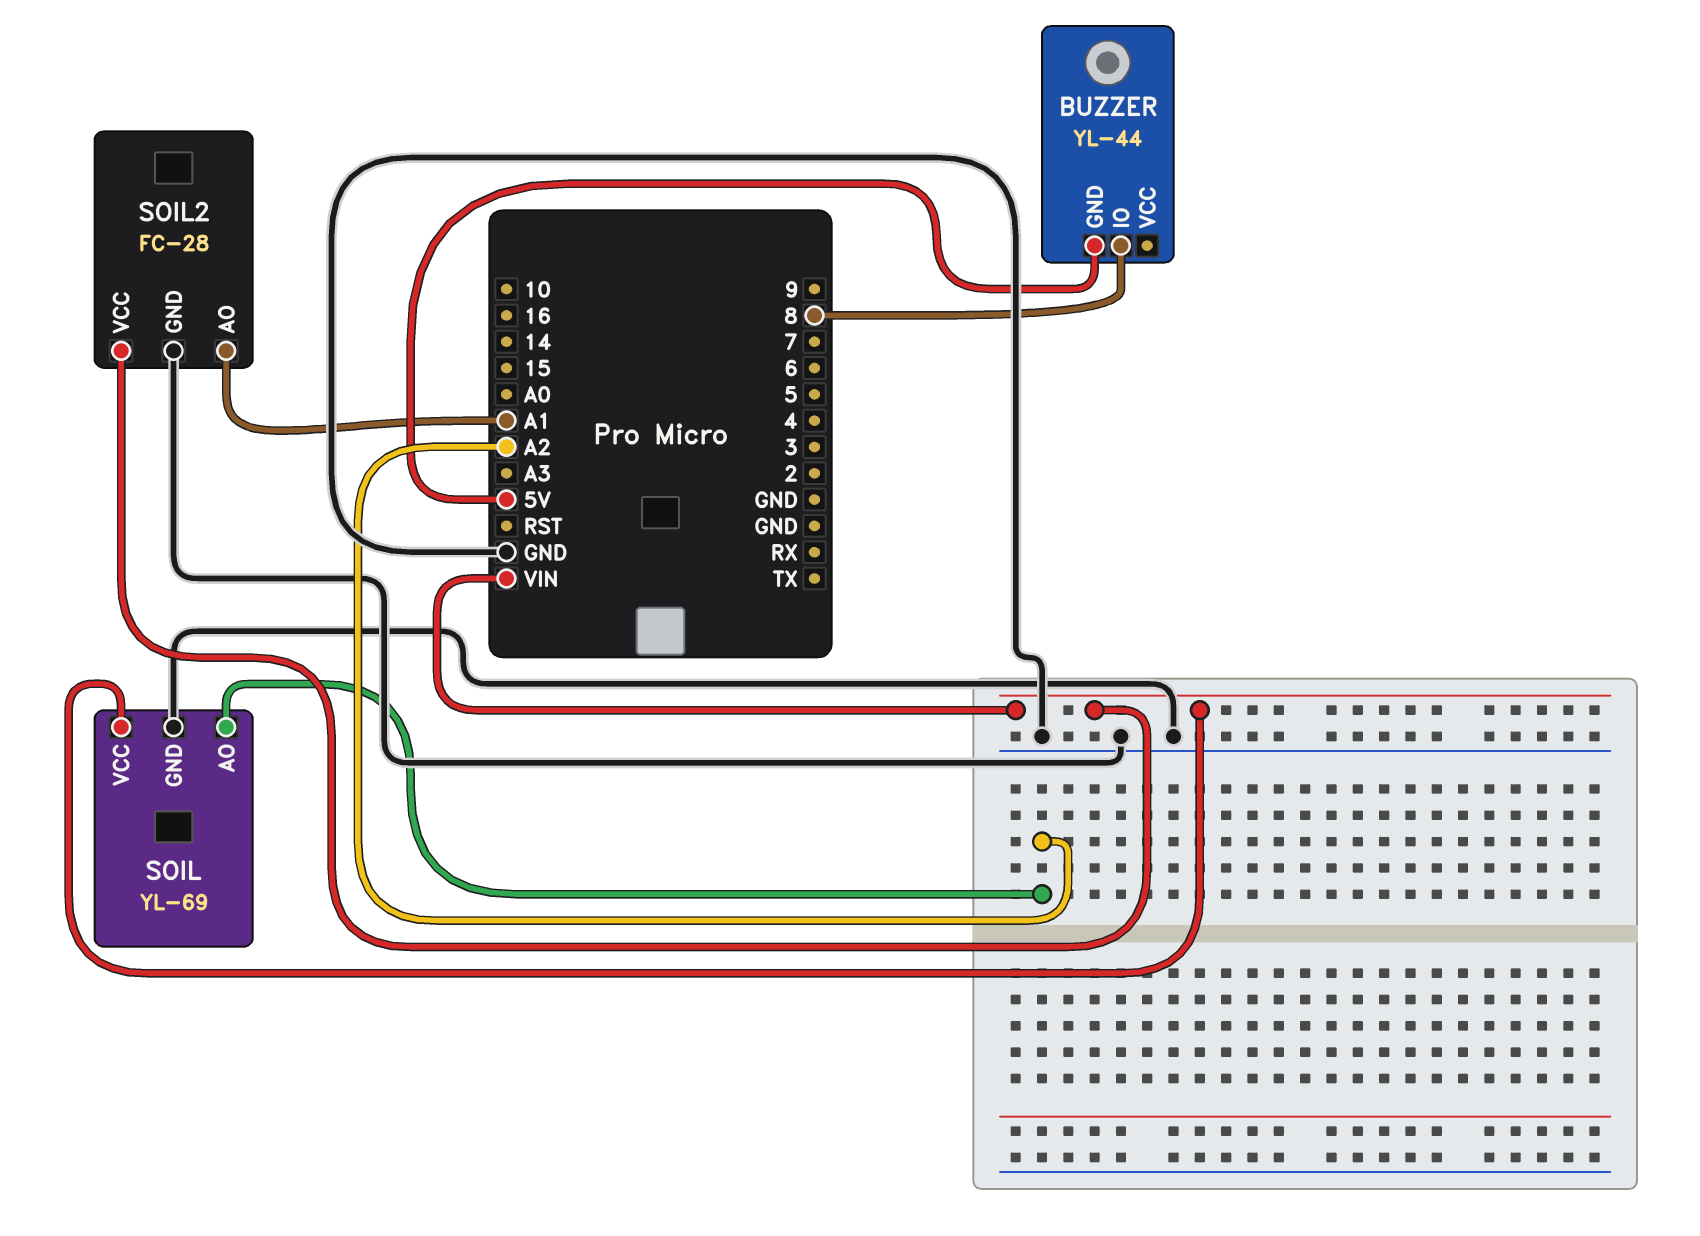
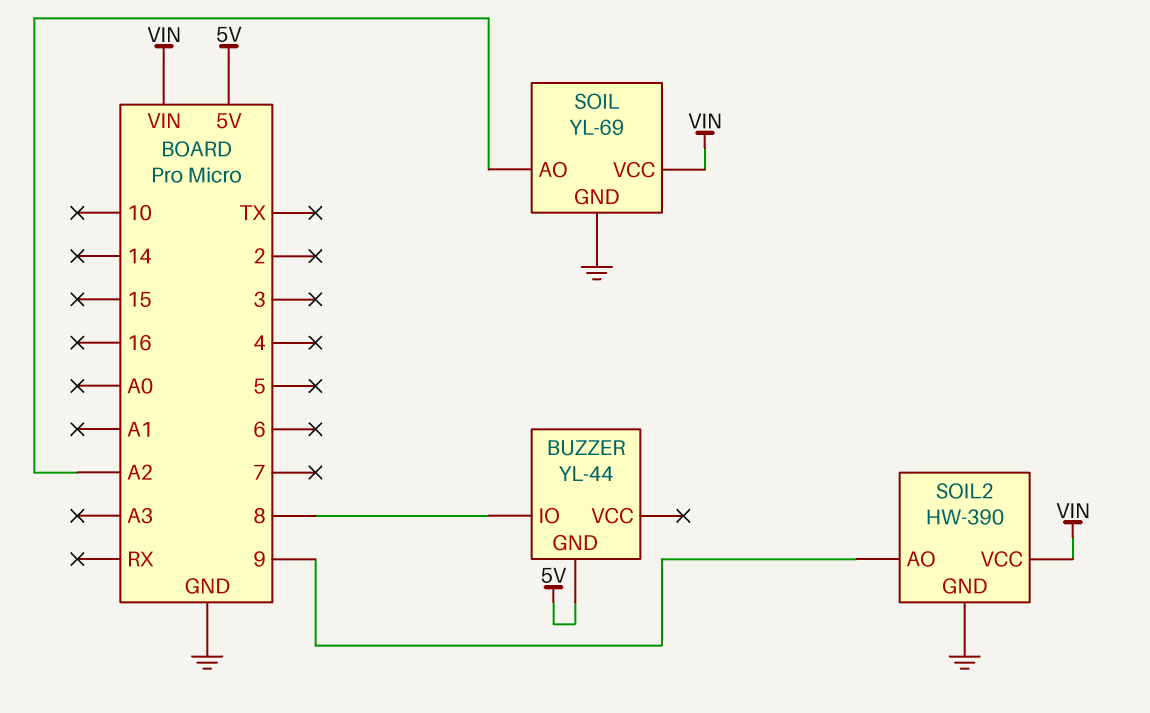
SOIL2: FC-28 -> HW-390
SOIL2 pin AO: A1 -> 9

